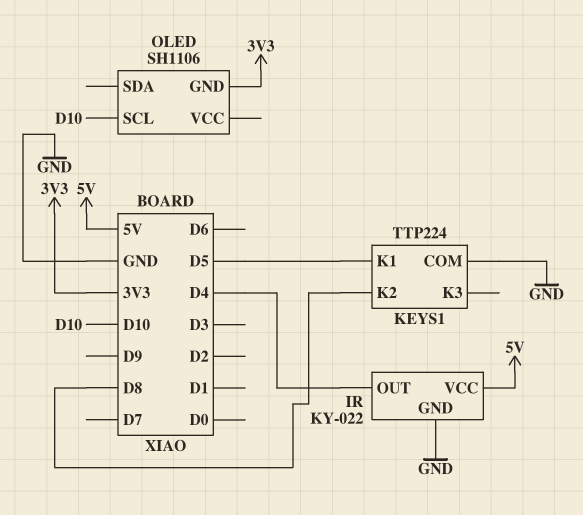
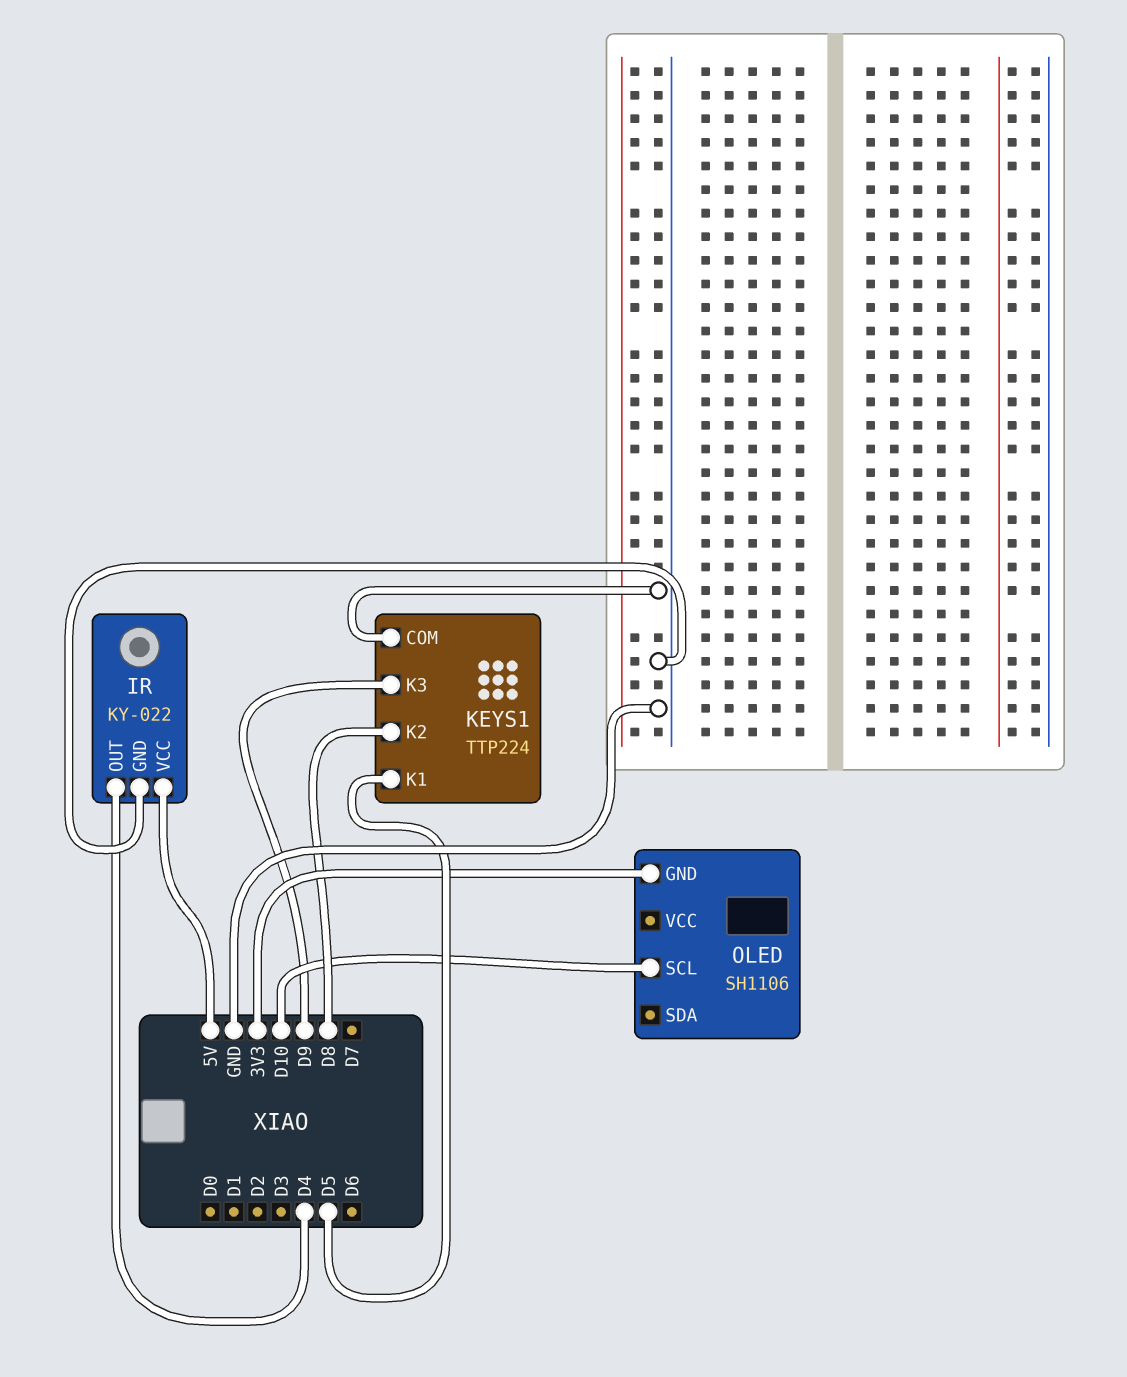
KEYS1 pin K3: none -> D9

